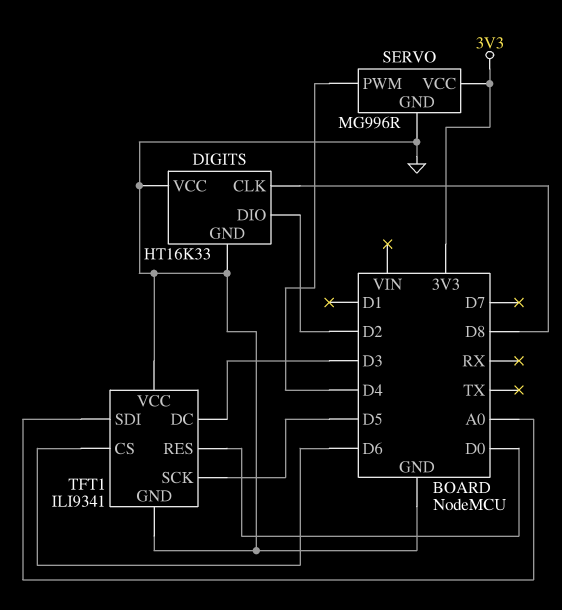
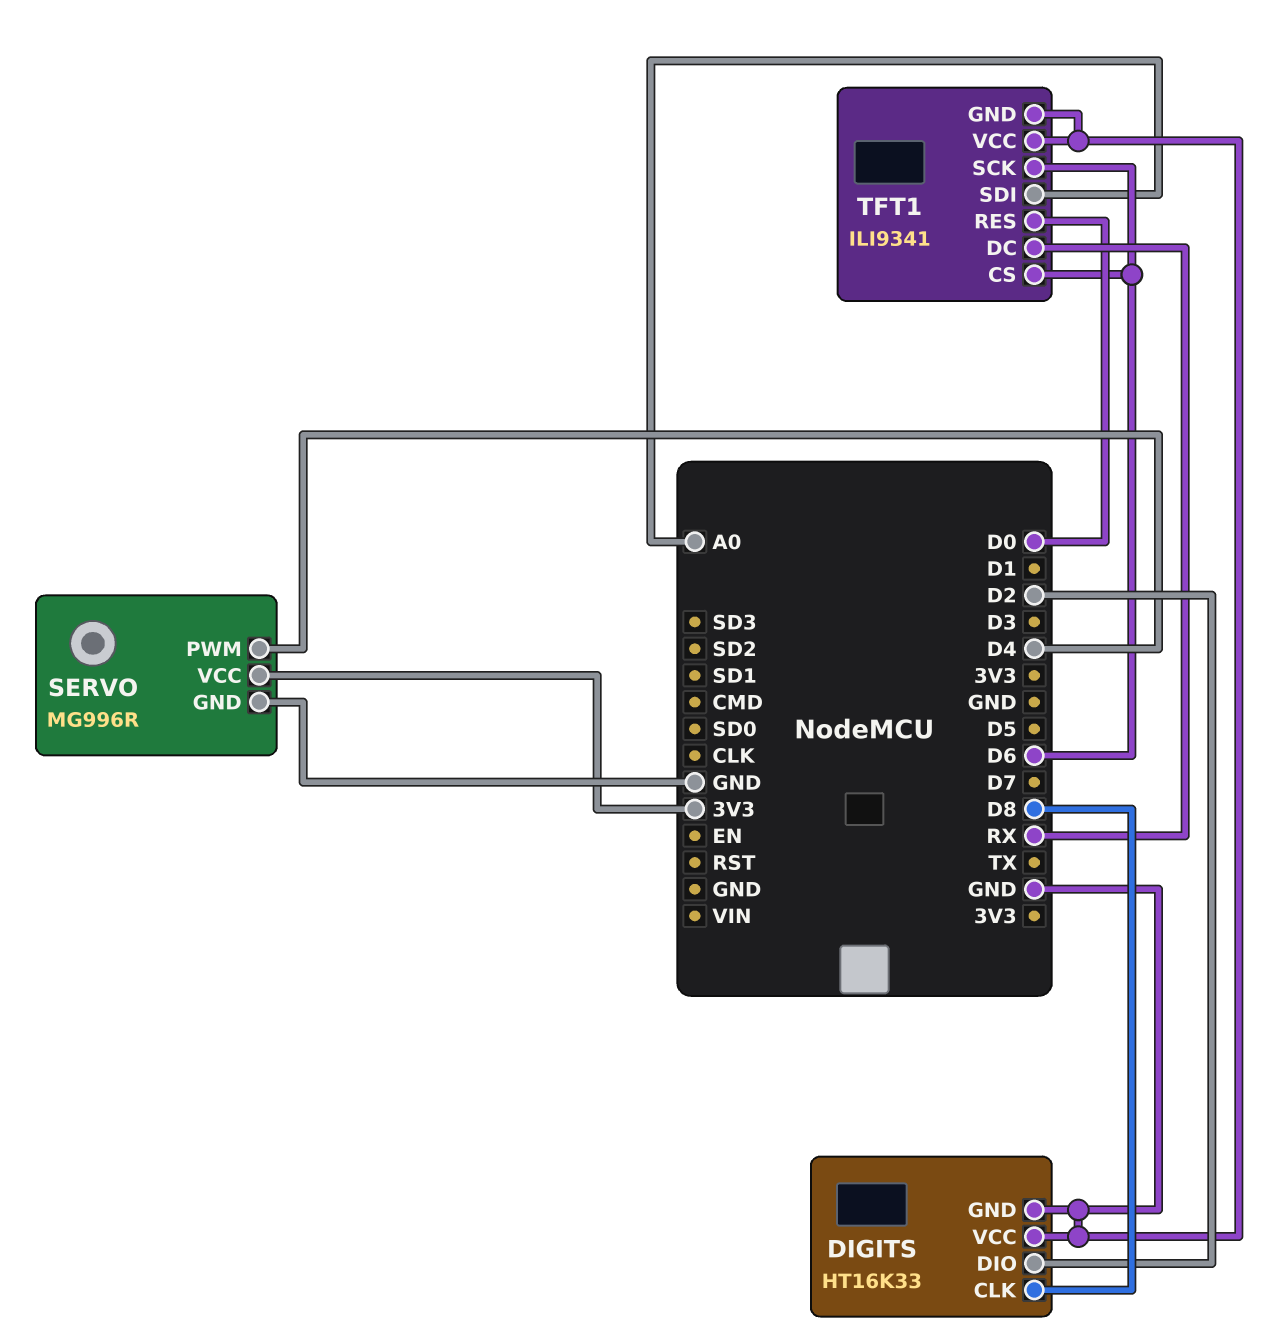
TFT1 pin DC: D3 -> RX
TFT1 pin SCK: D5 -> D6

